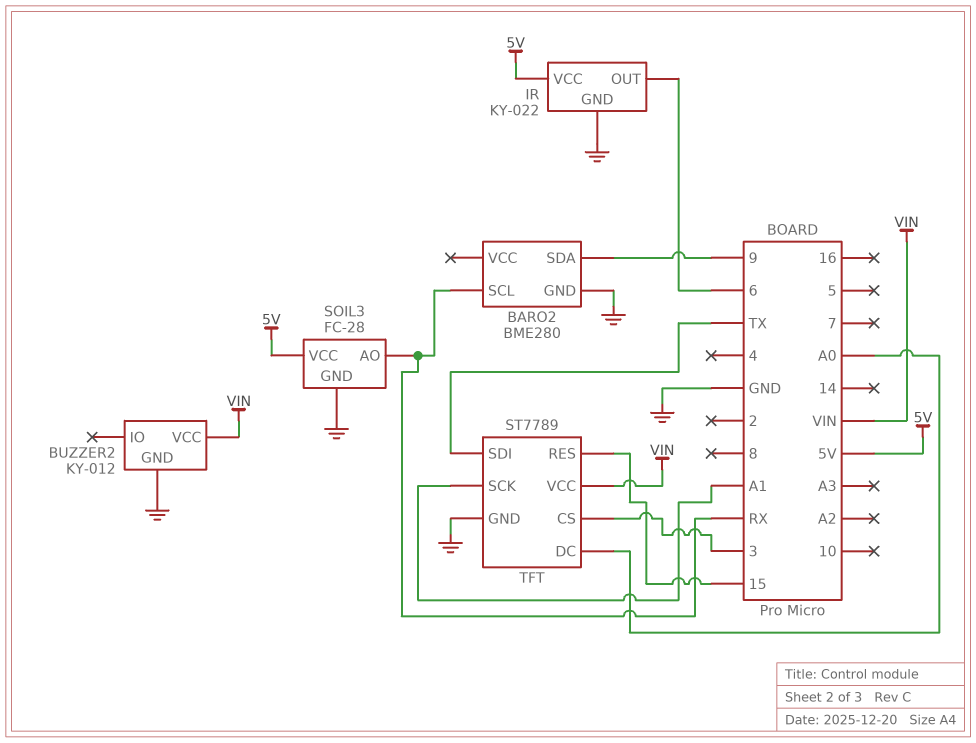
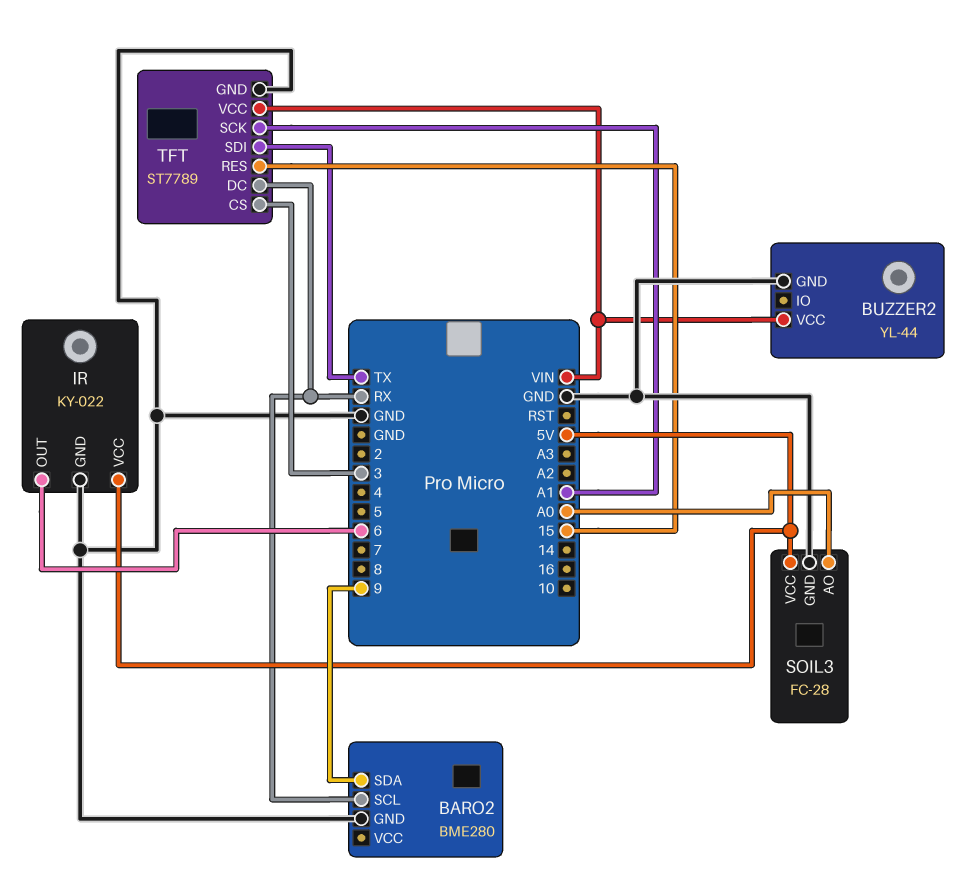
BUZZER2: KY-012 -> YL-44
SOIL3 pin AO: RX -> A0
TFT pin DC: A0 -> RX

